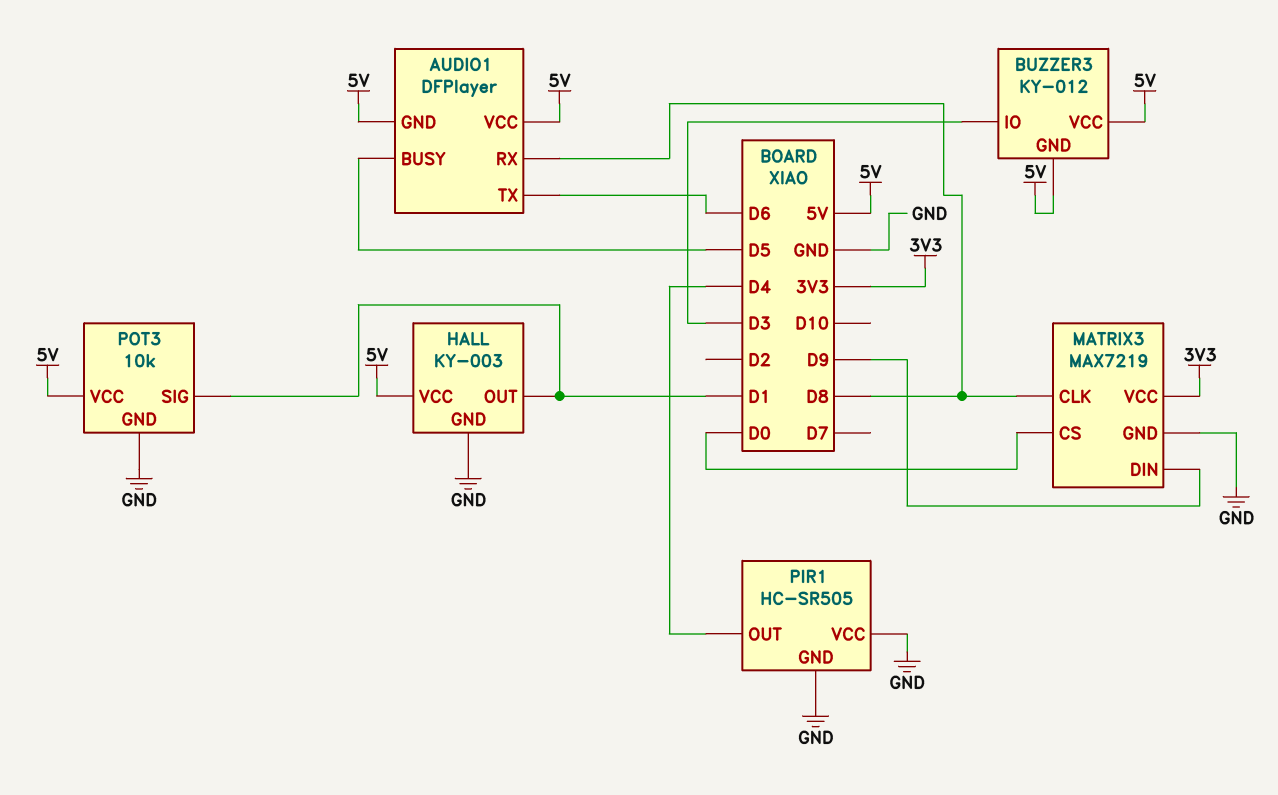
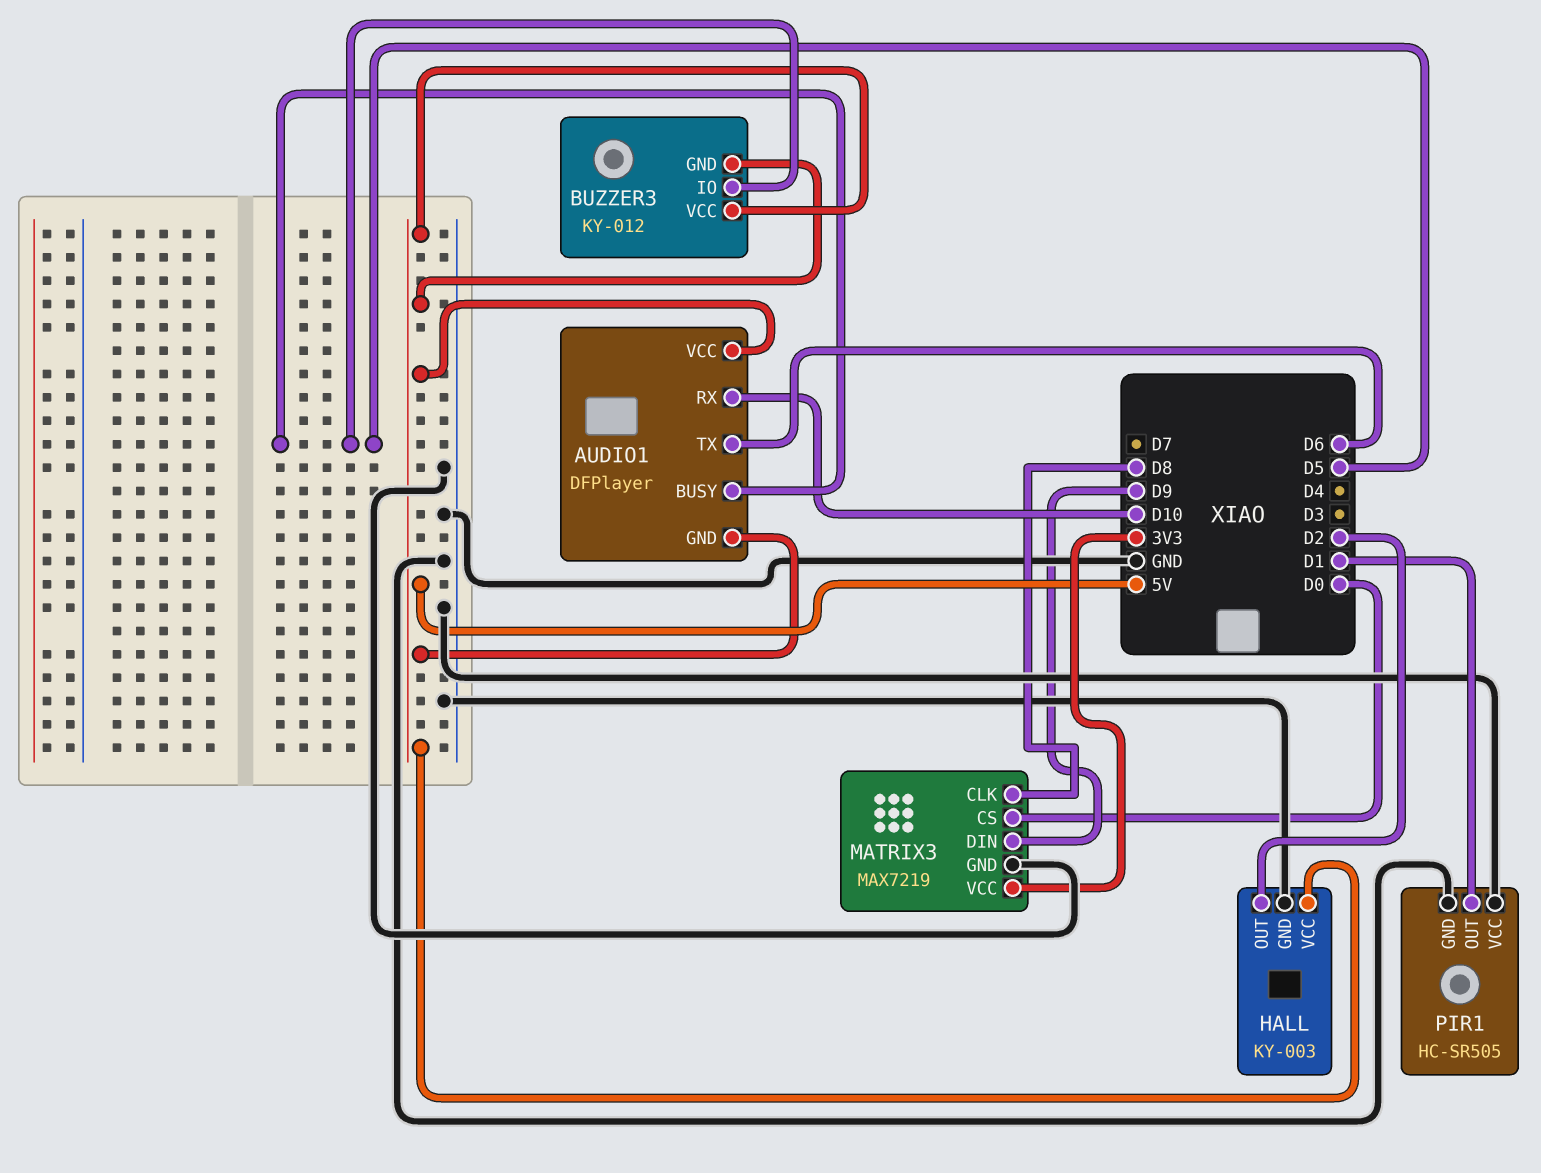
AUDIO1 pin RX: D8 -> D10
BUZZER3 pin IO: D3 -> D5
HALL pin OUT: D1 -> D2
PIR1 pin OUT: D4 -> D1
POT3: 10k -> none
POT3 pin GND: GND -> none
POT3 pin SIG: D1 -> none
POT3 pin VCC: 5V -> none

